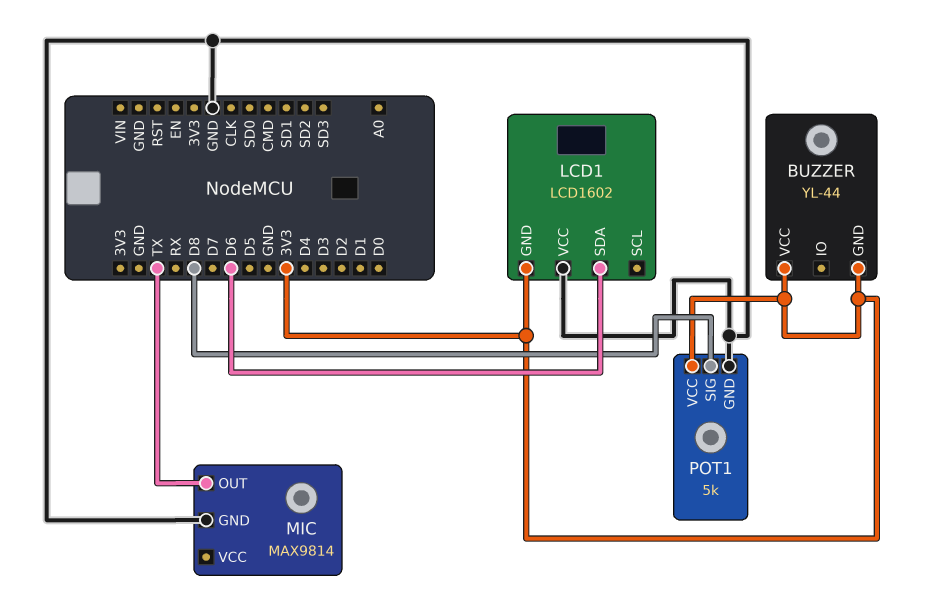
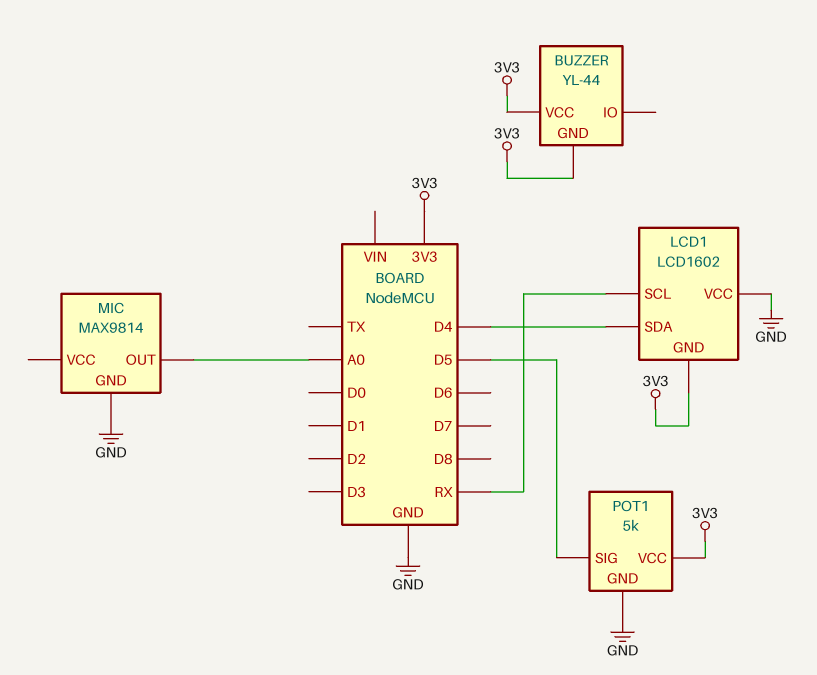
LCD1 pin SCL: none -> RX
LCD1 pin SDA: D6 -> D4
MIC pin OUT: TX -> A0
POT1 pin SIG: D8 -> D5

